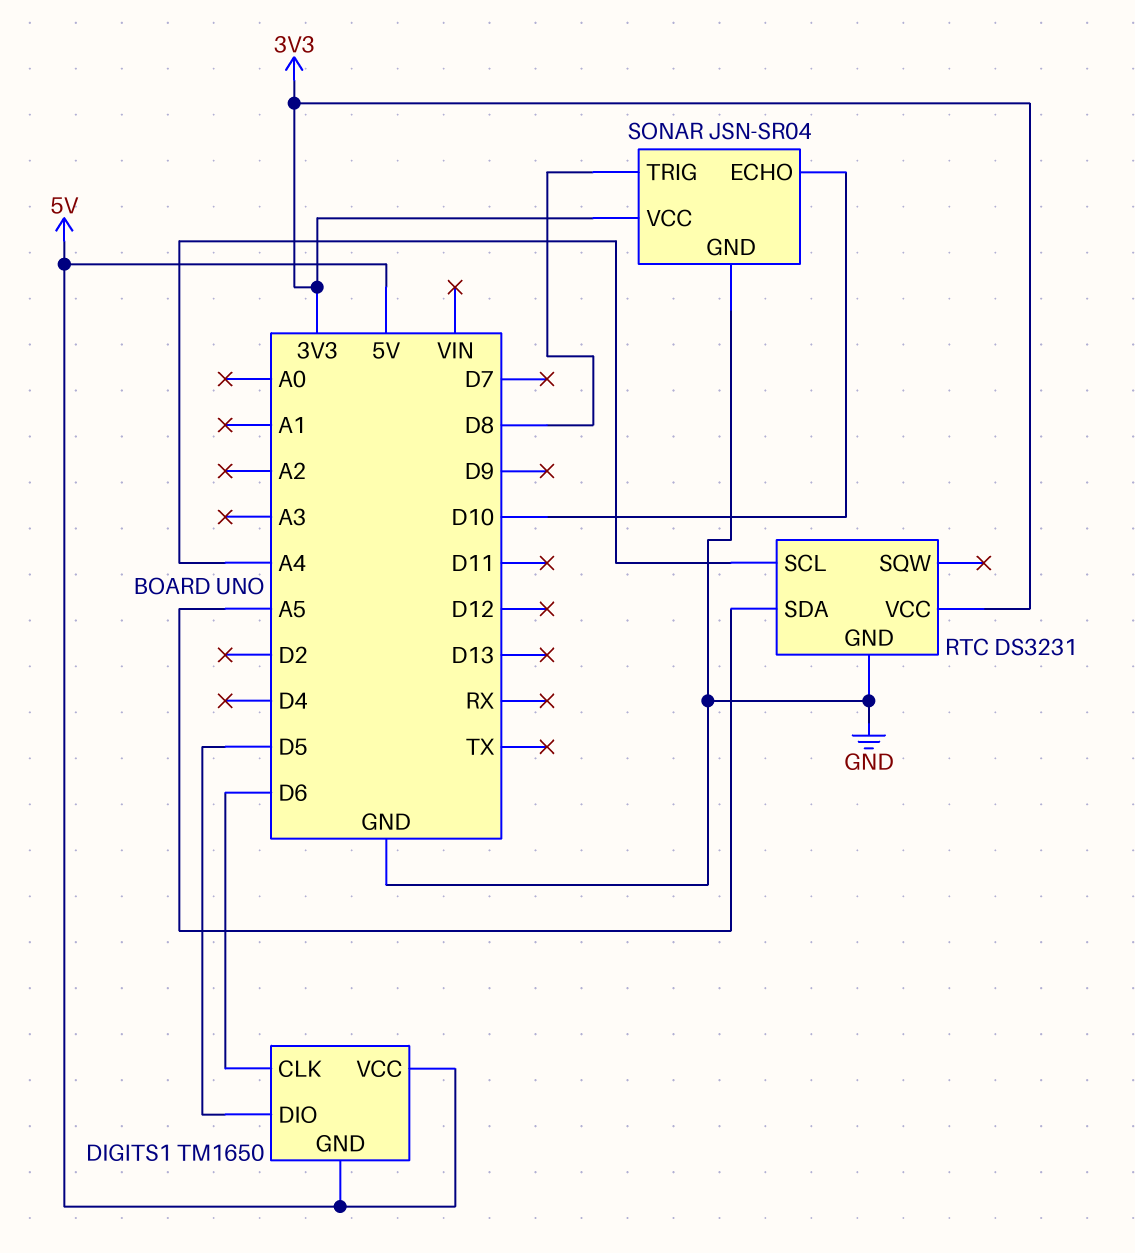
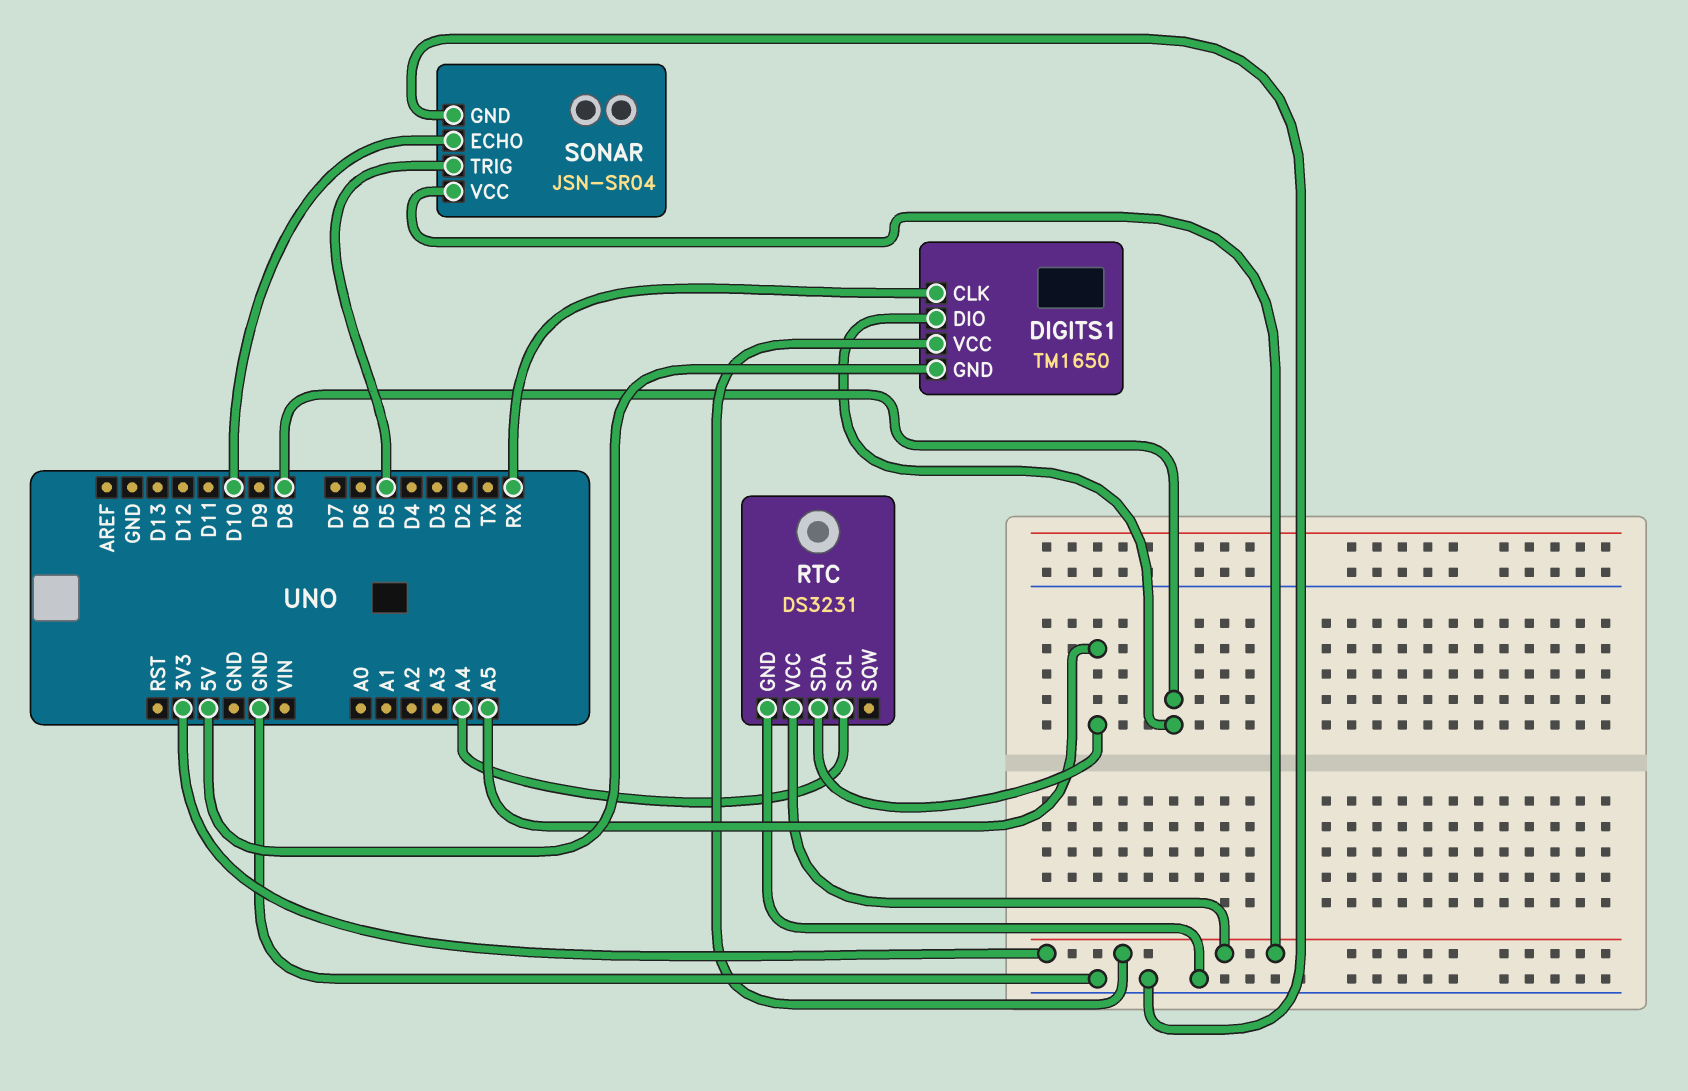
DIGITS1 pin CLK: D6 -> RX
DIGITS1 pin DIO: D5 -> D8
DIGITS1 pin VCC: 5V -> 3V3
SONAR pin TRIG: D8 -> D5

